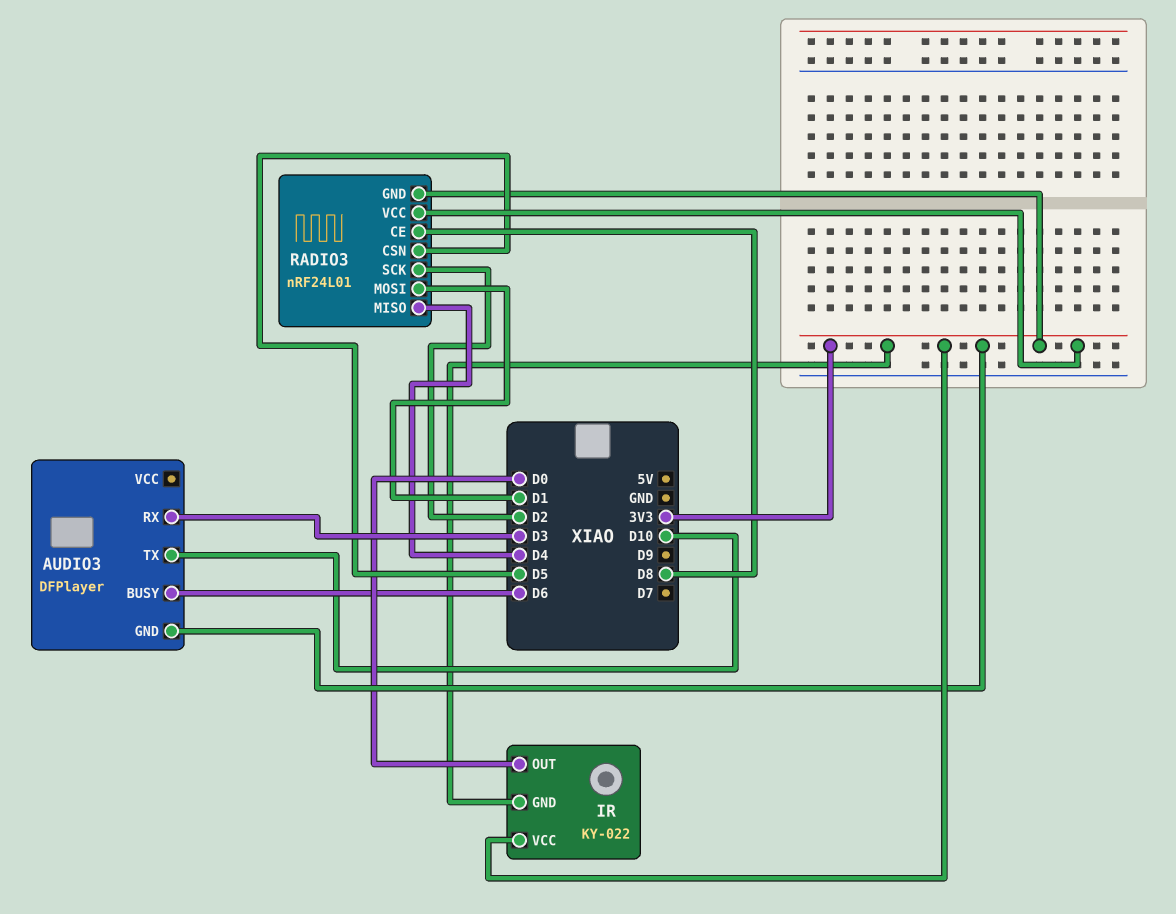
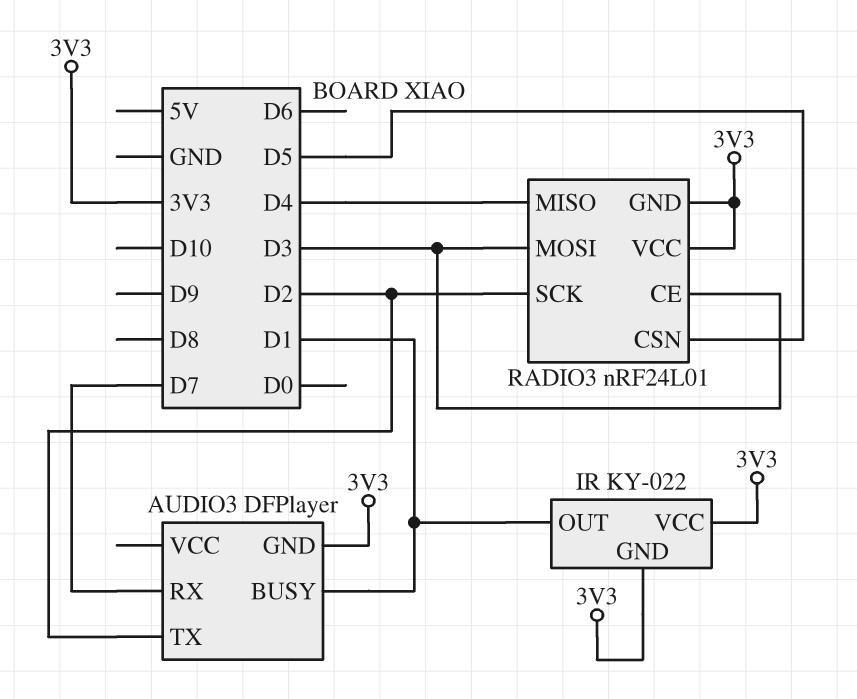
AUDIO3 pin BUSY: D6 -> D1
AUDIO3 pin RX: D3 -> D7
AUDIO3 pin TX: D10 -> D2
IR pin OUT: D0 -> D1
RADIO3 pin CE: D8 -> D3
RADIO3 pin MOSI: D1 -> D3

